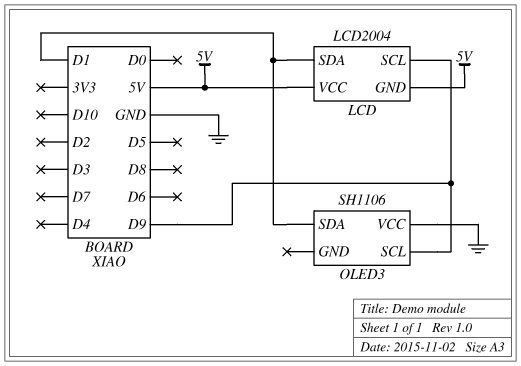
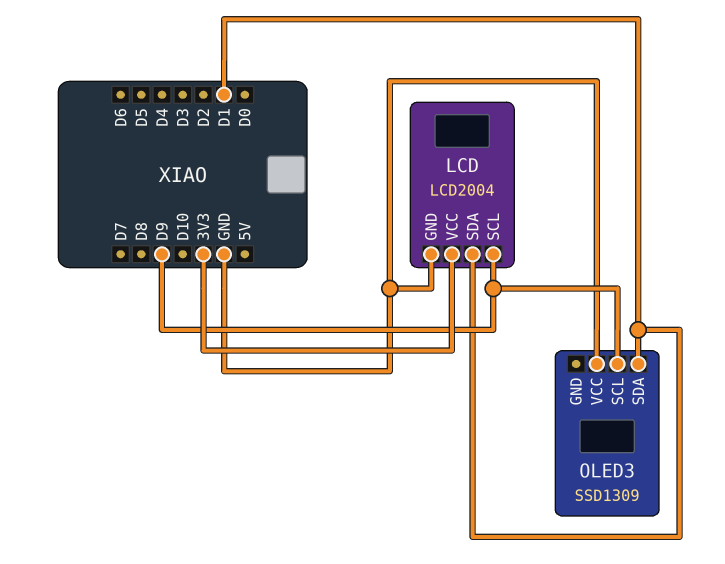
LCD pin GND: 5V -> GND
LCD pin VCC: 5V -> 3V3
OLED3: SH1106 -> SSD1309

